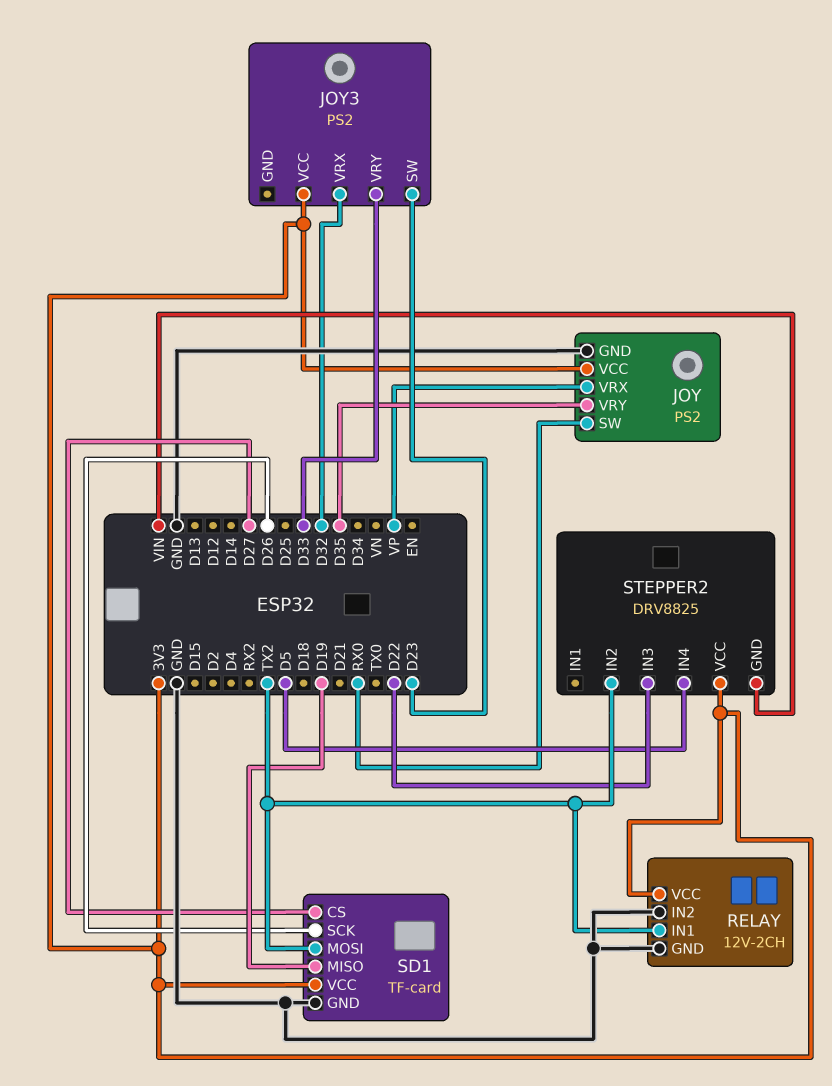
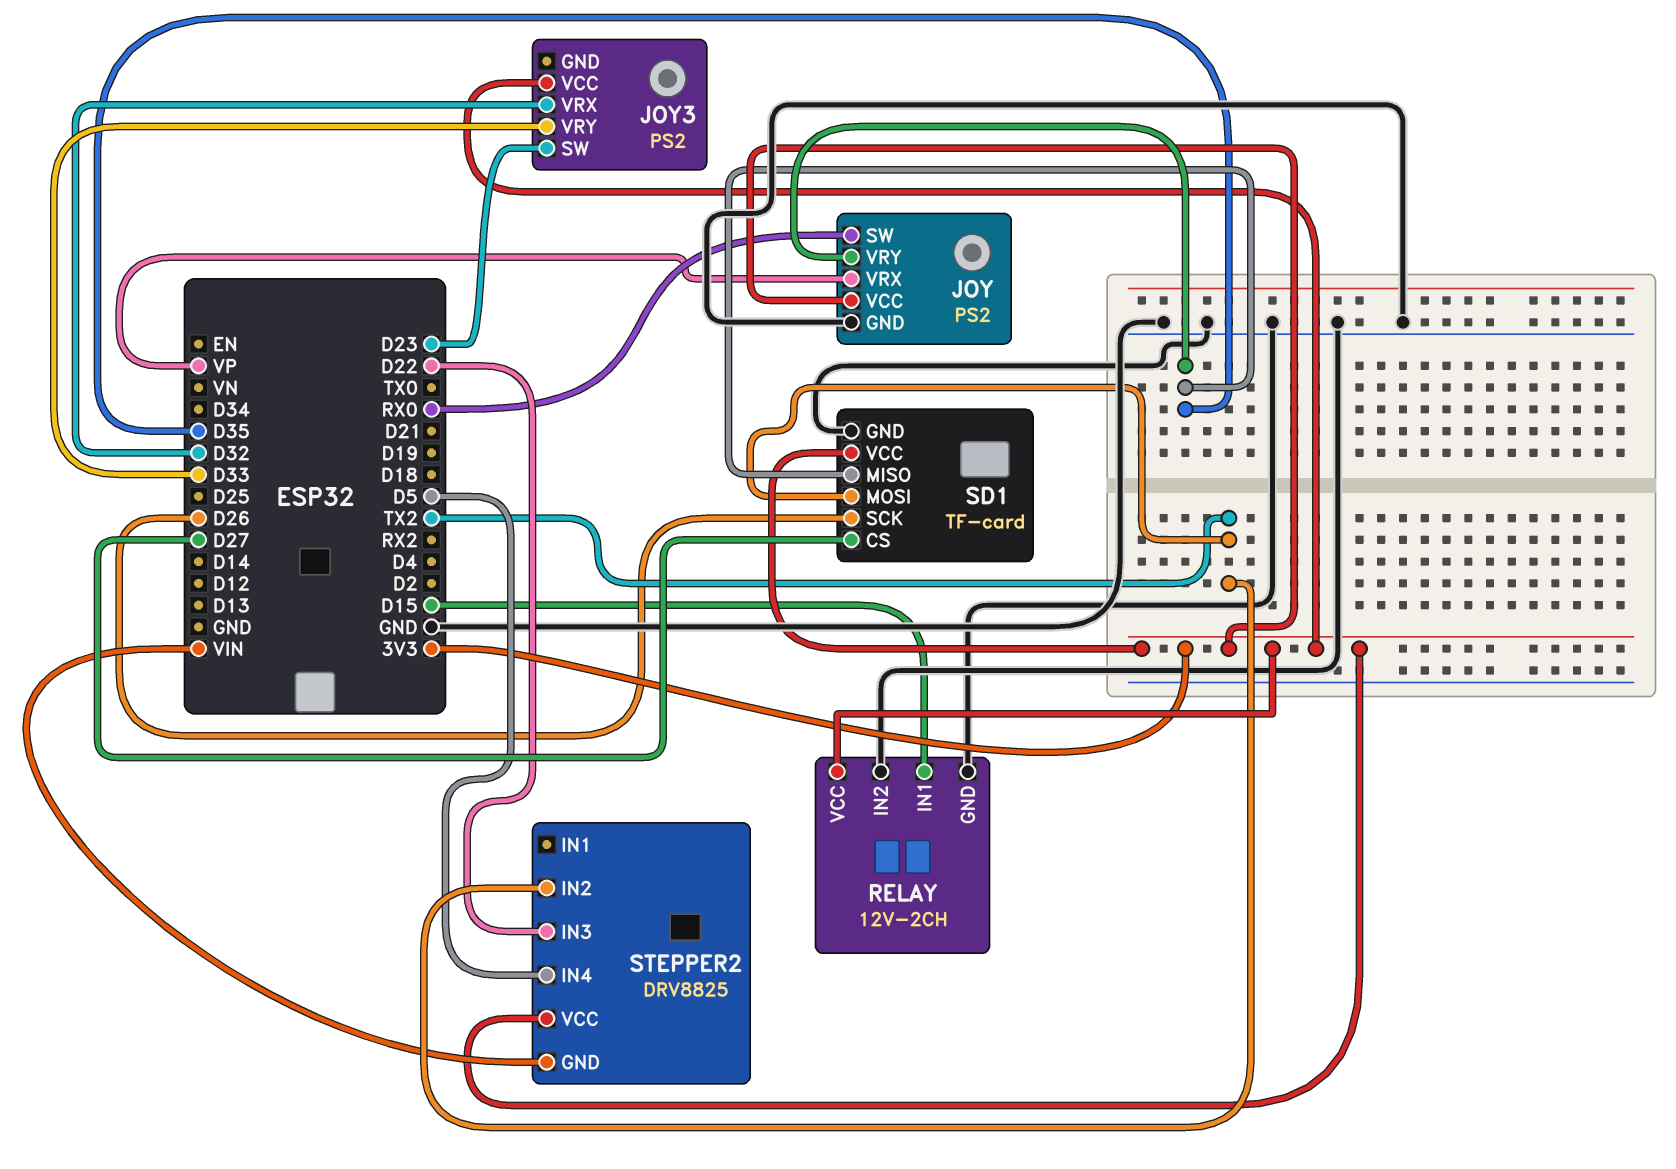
RELAY pin IN1: TX2 -> D15
SD1 pin MISO: D19 -> D35

